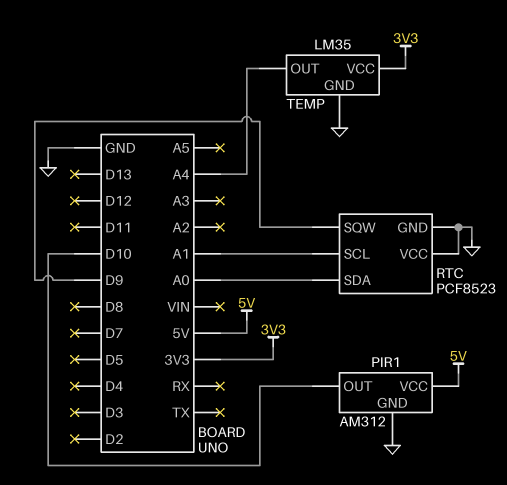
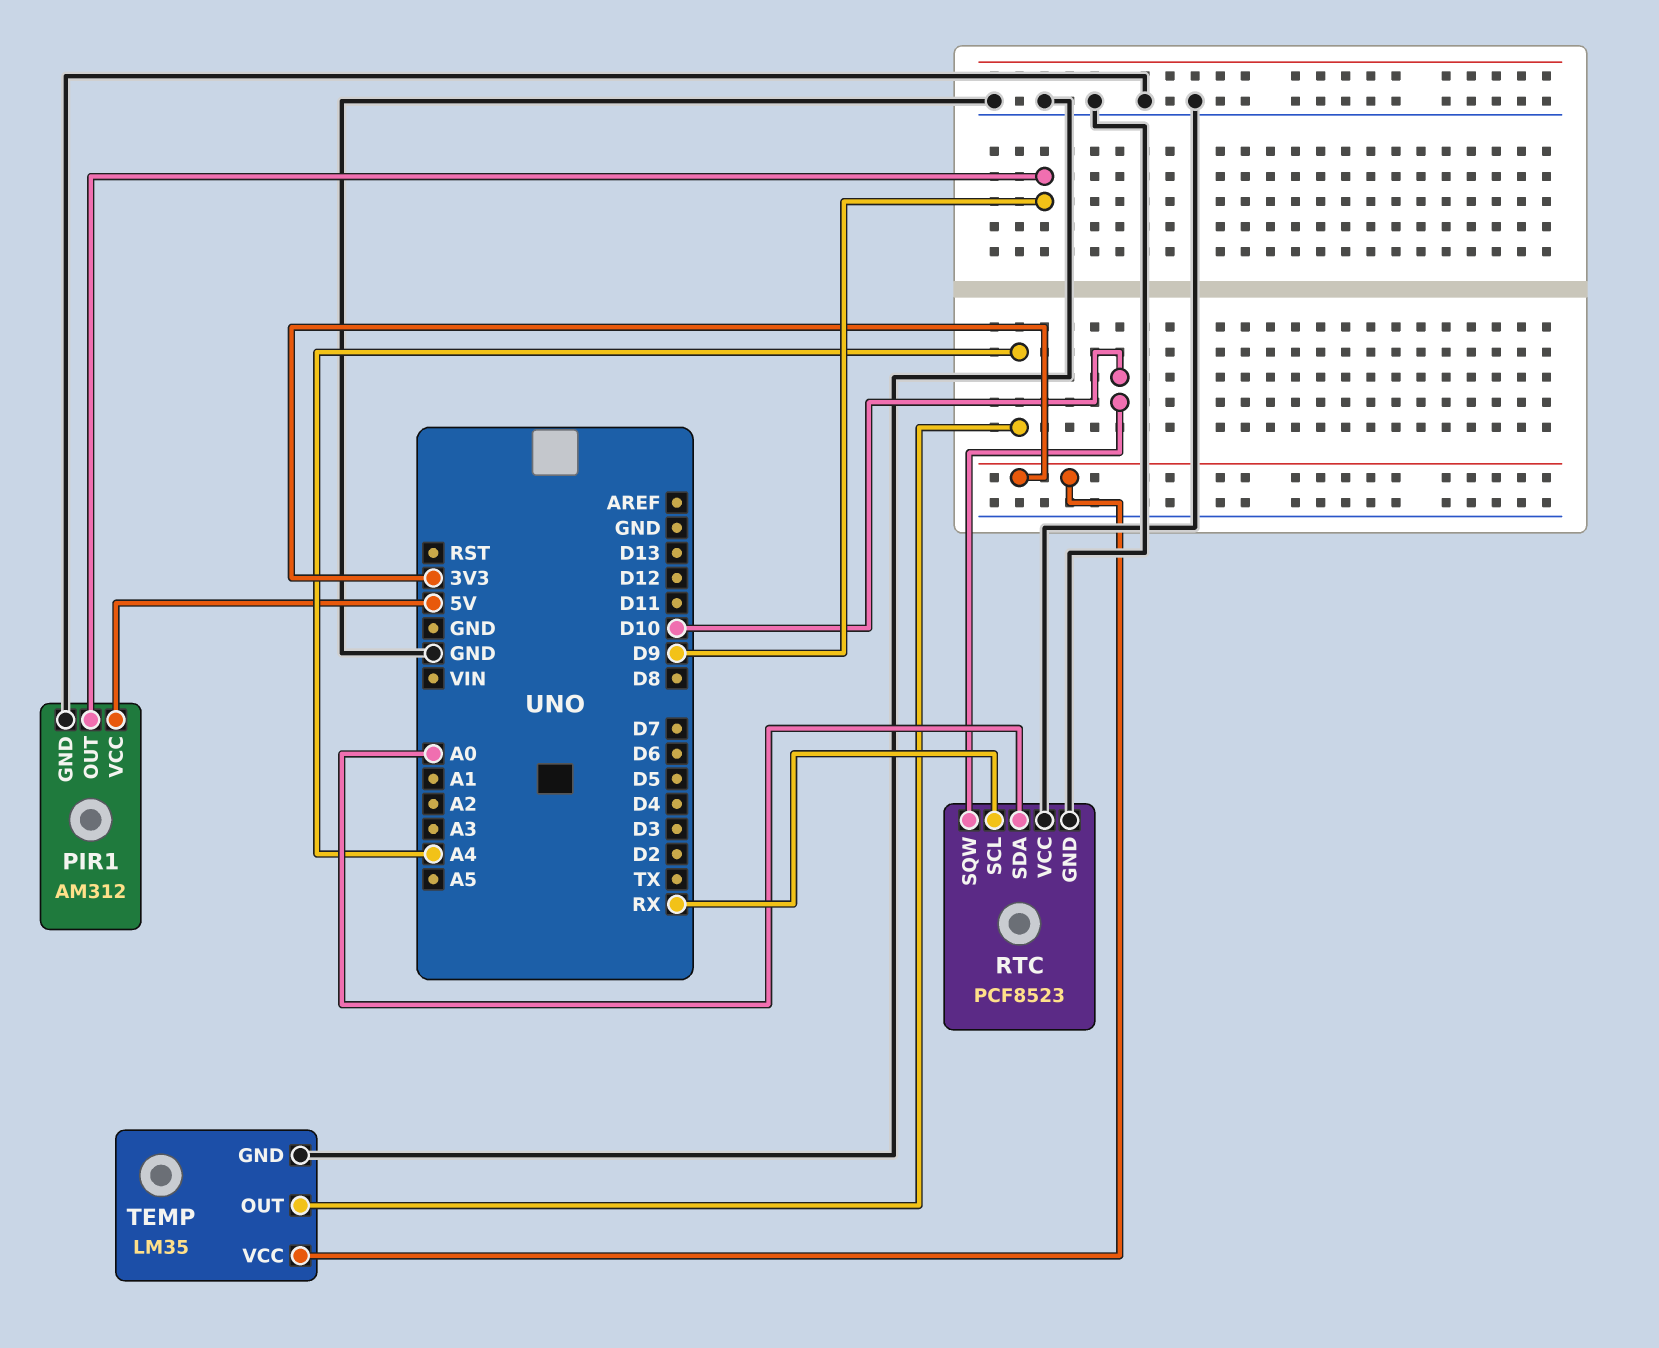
PIR1 pin OUT: D10 -> D9
RTC pin SCL: A1 -> RX
RTC pin SQW: D9 -> D10

